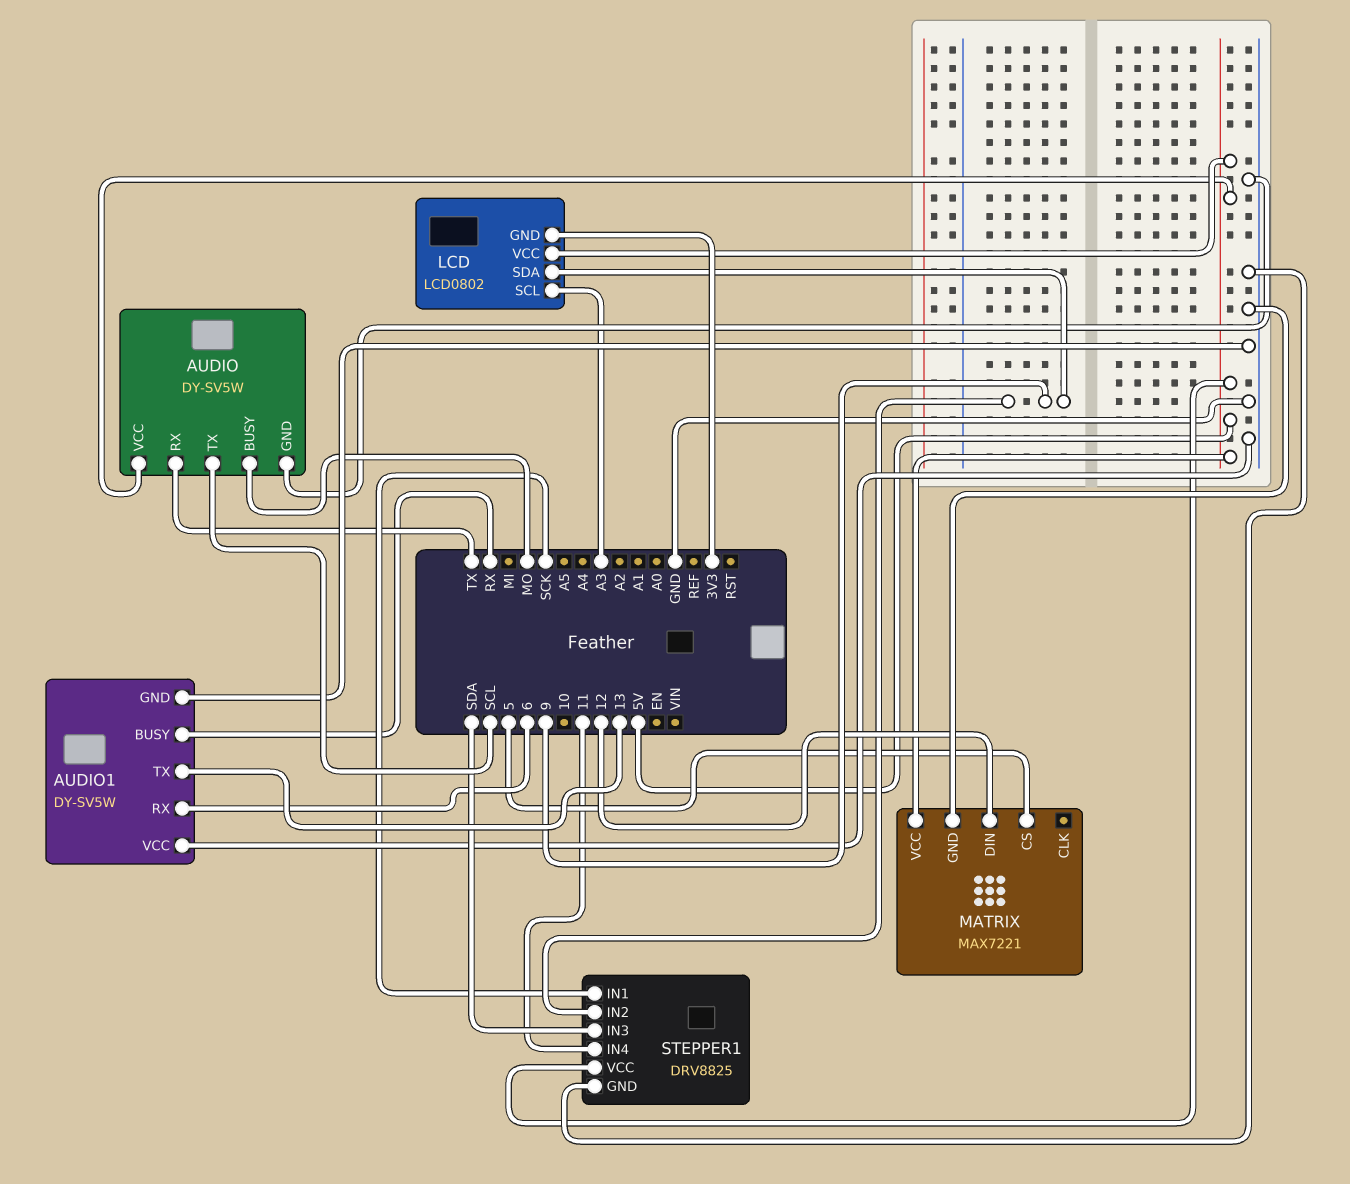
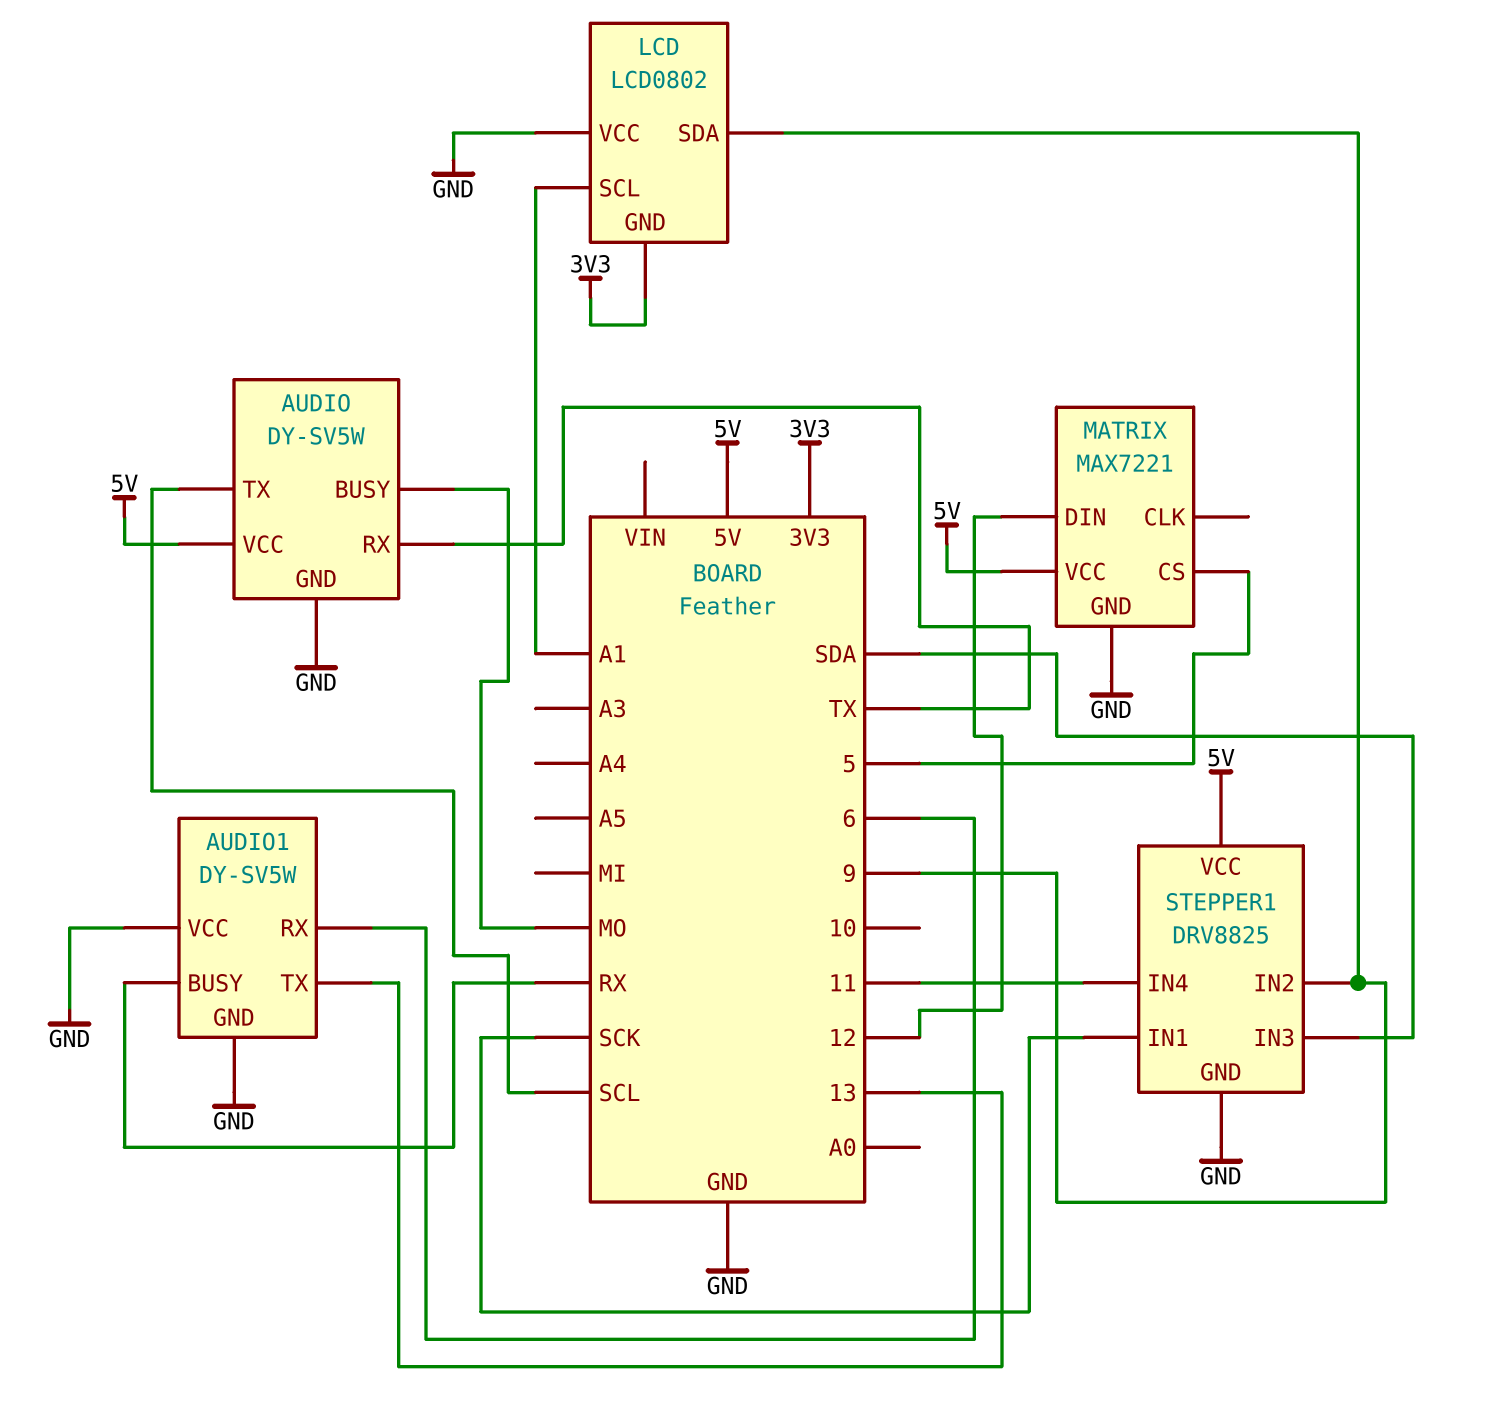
LCD pin SCL: A3 -> A1
LCD pin VCC: 5V -> GND

